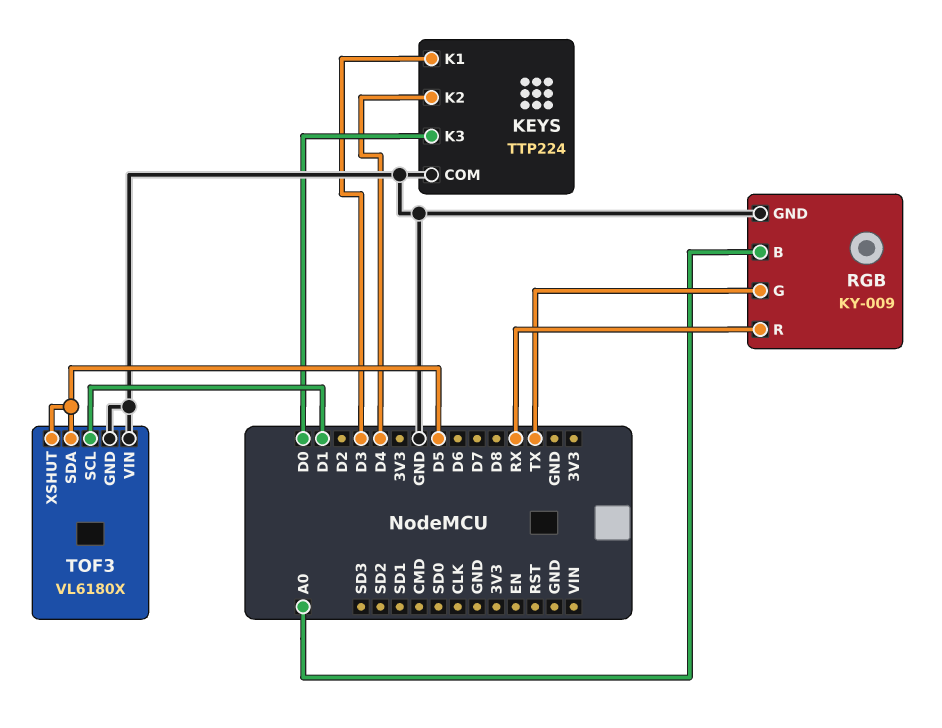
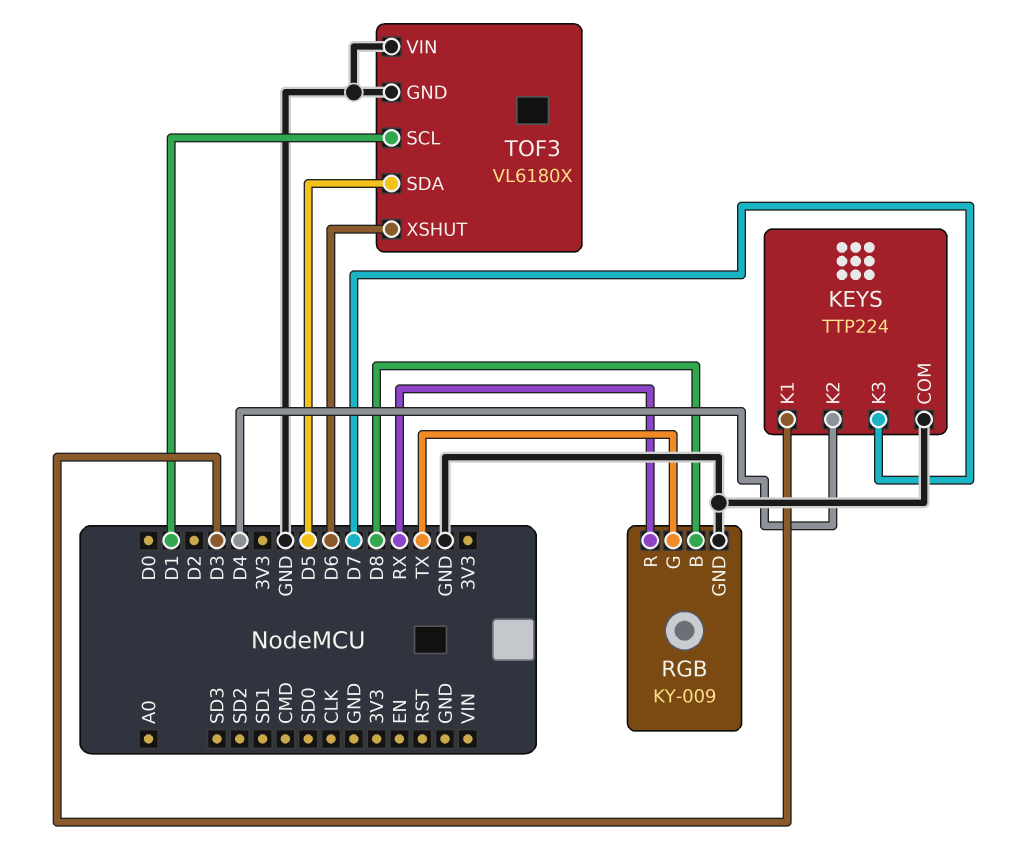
KEYS pin K3: D0 -> D7
RGB pin B: A0 -> D8
TOF3 pin XSHUT: D5 -> D6

